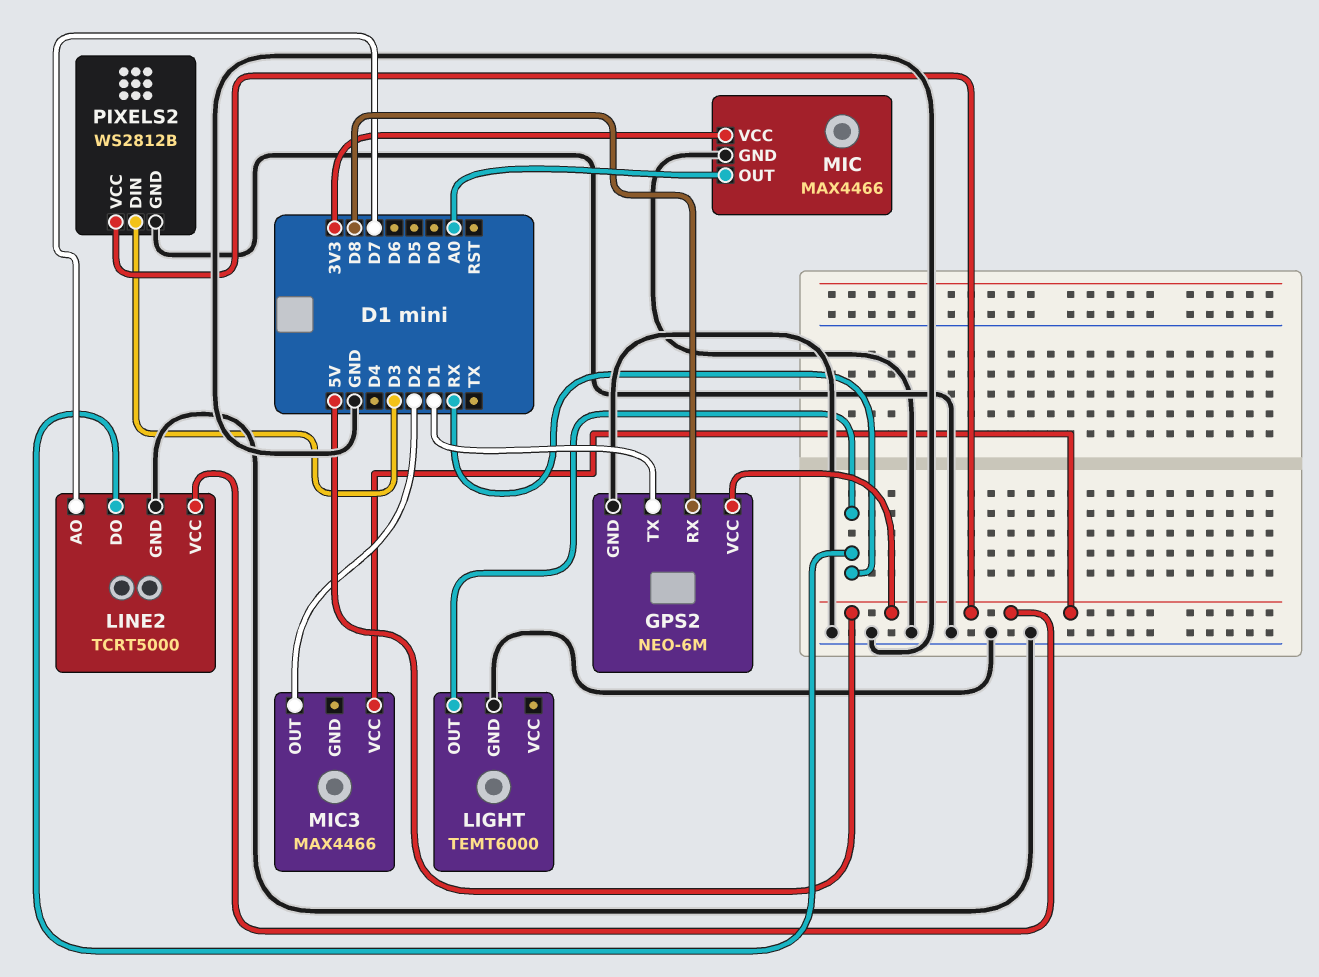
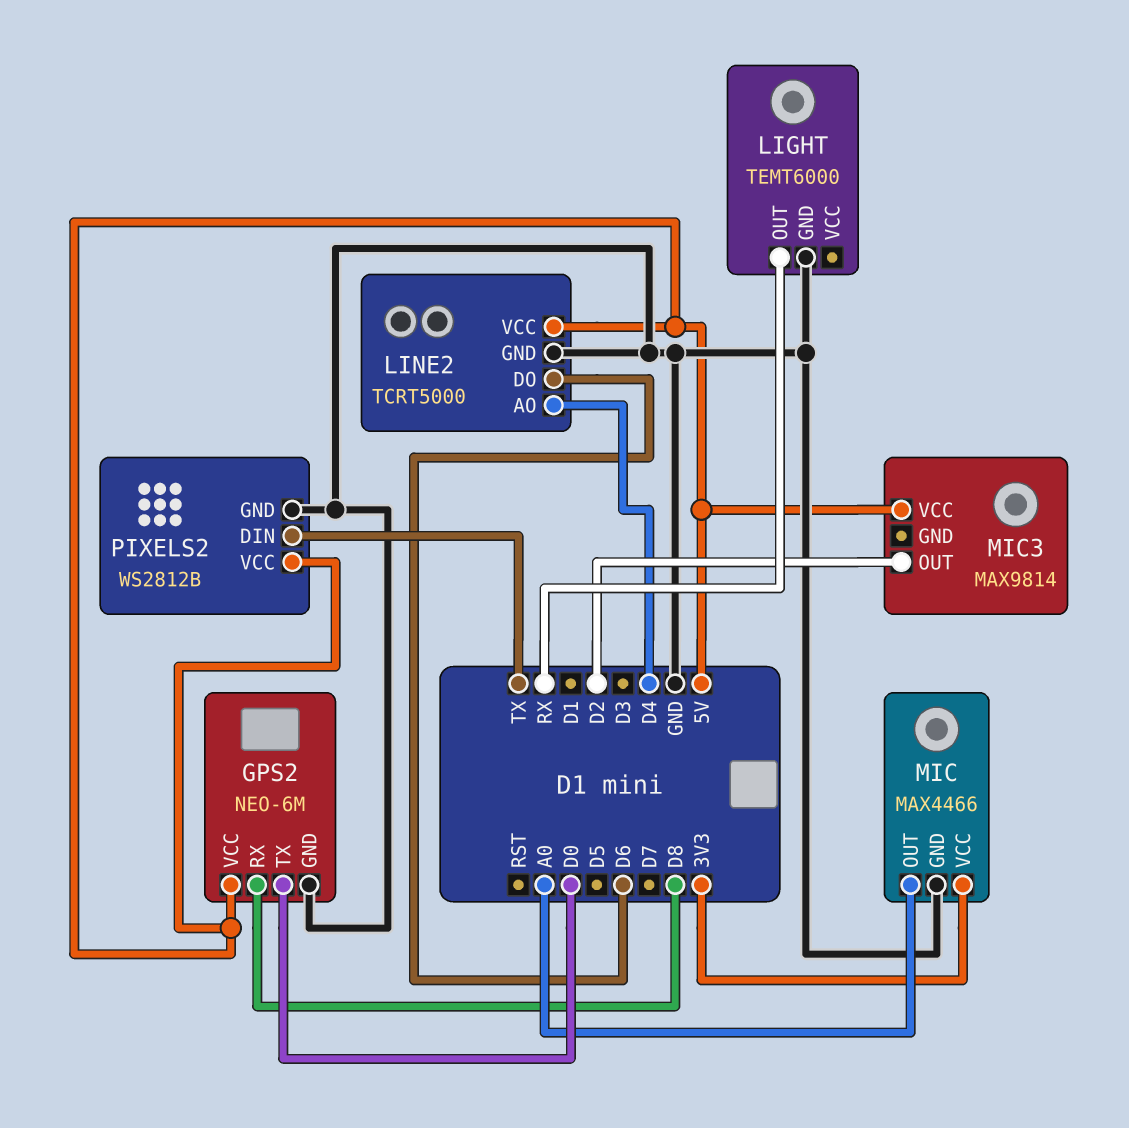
GPS2 pin TX: D1 -> D0
LINE2 pin AO: D7 -> D4
LINE2 pin DO: RX -> D6
MIC3: MAX4466 -> MAX9814
PIXELS2 pin DIN: D3 -> TX

